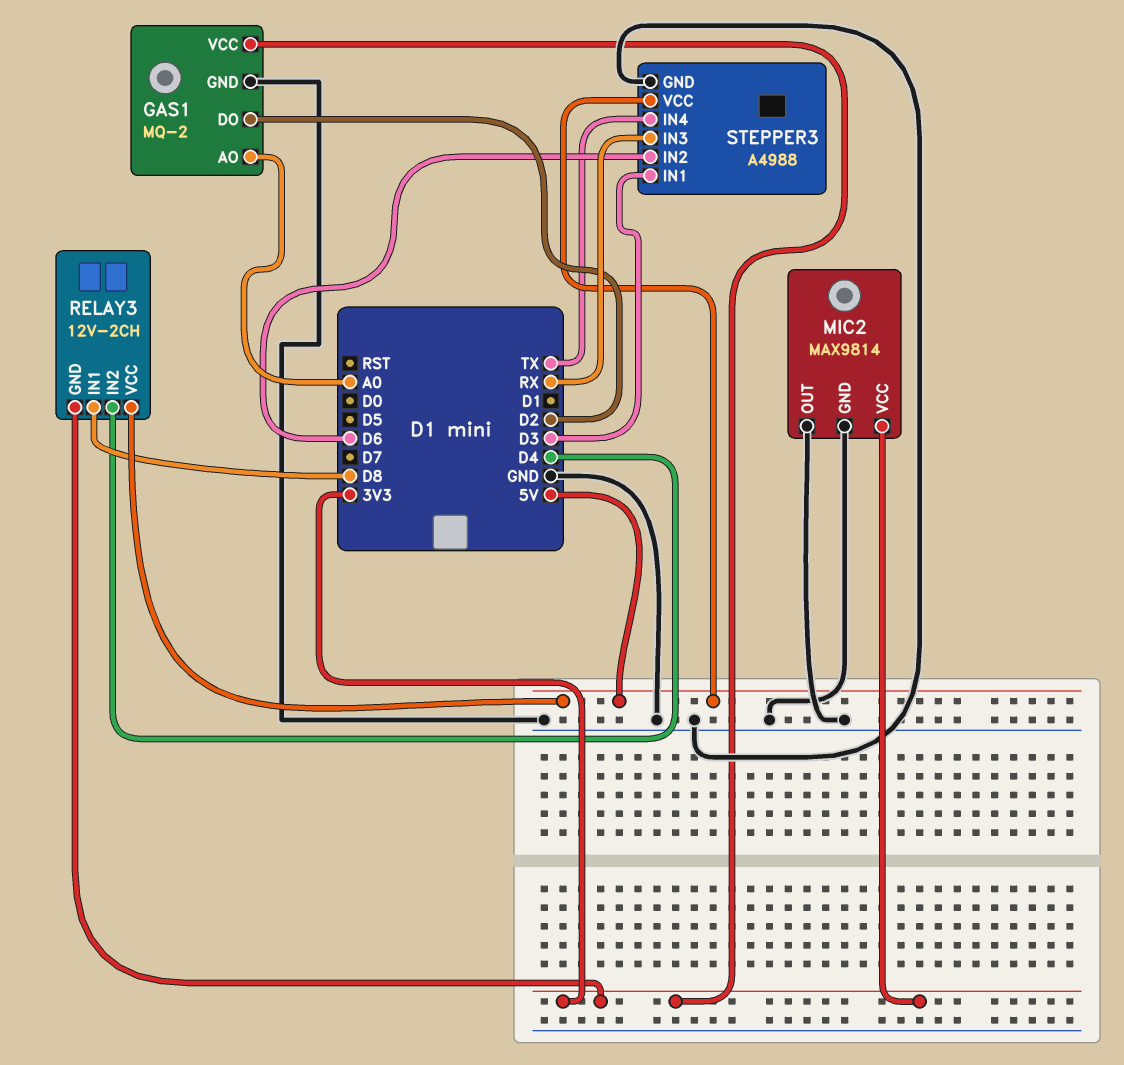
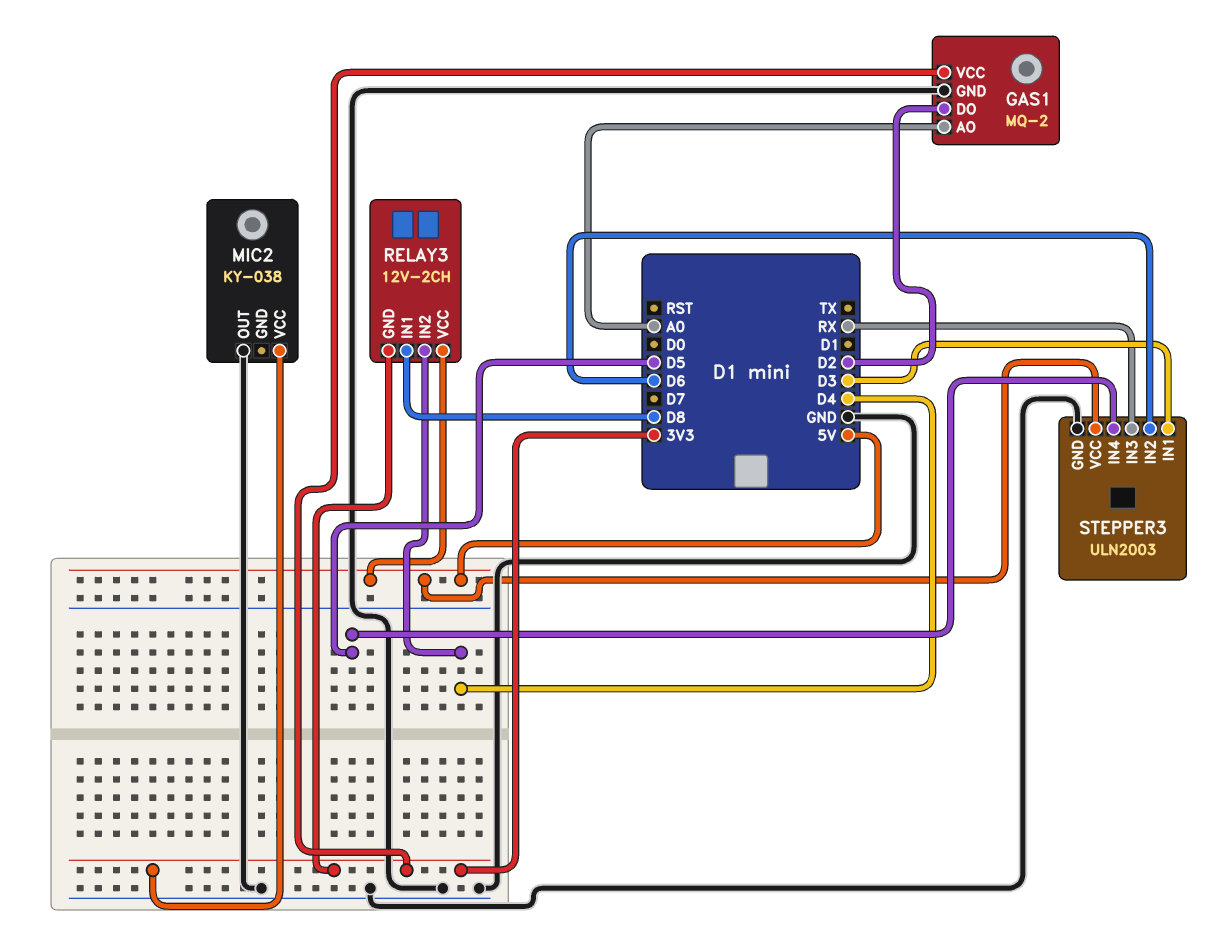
MIC2: MAX9814 -> KY-038
MIC2 pin GND: GND -> none
STEPPER3: A4988 -> ULN2003
STEPPER3 pin IN4: TX -> D5

